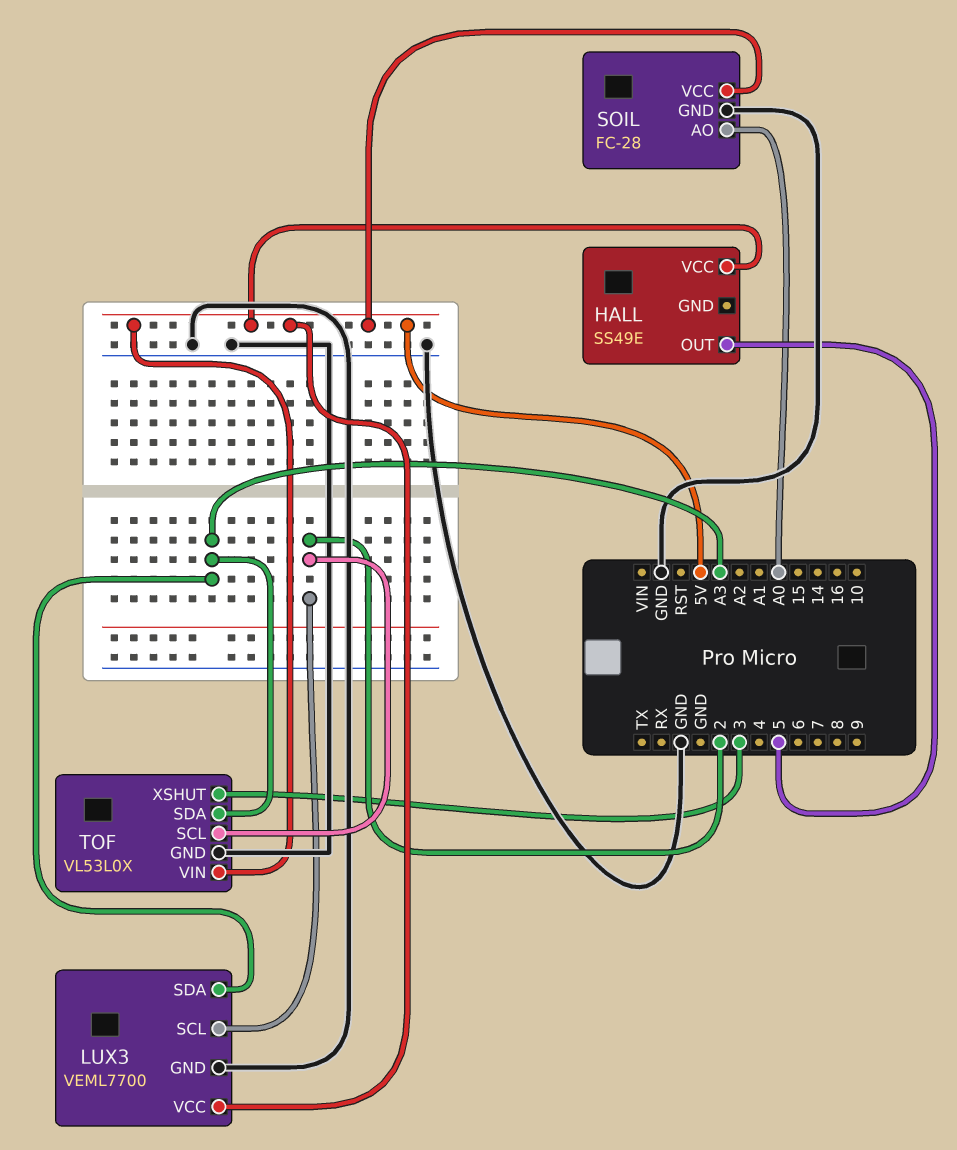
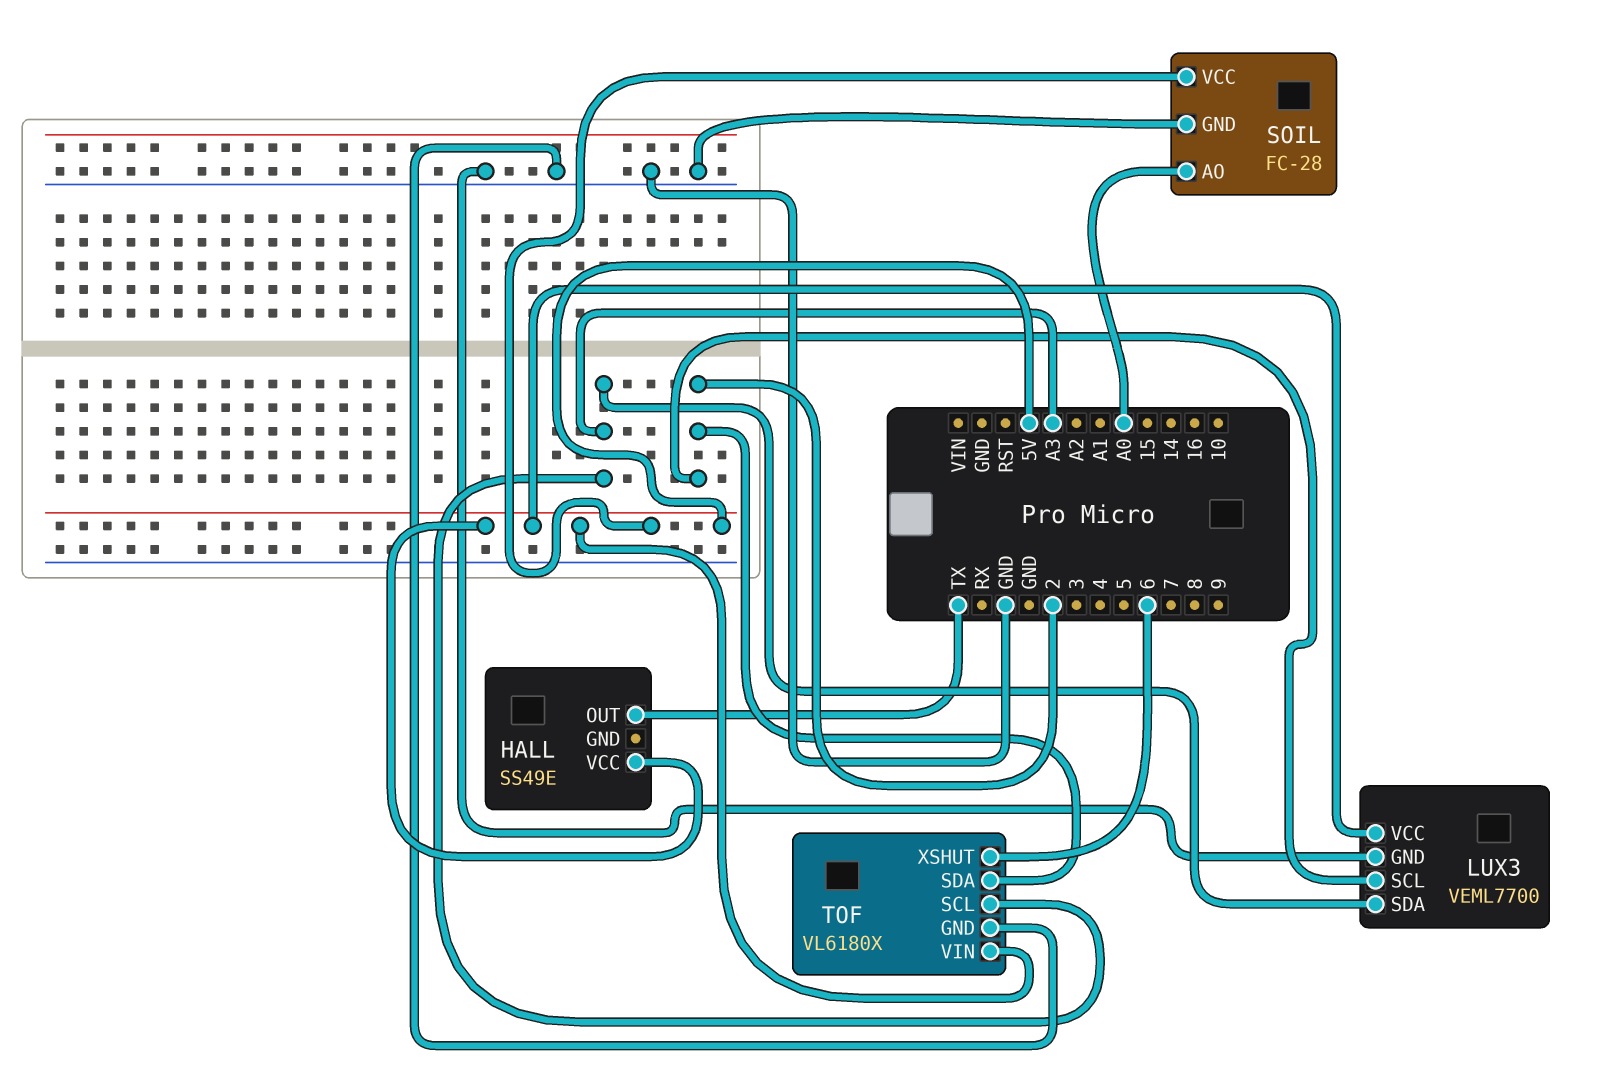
HALL pin OUT: 5 -> TX
TOF: VL53L0X -> VL6180X
TOF pin SCL: 2 -> A3
TOF pin SDA: A3 -> 2
TOF pin XSHUT: 3 -> 6

